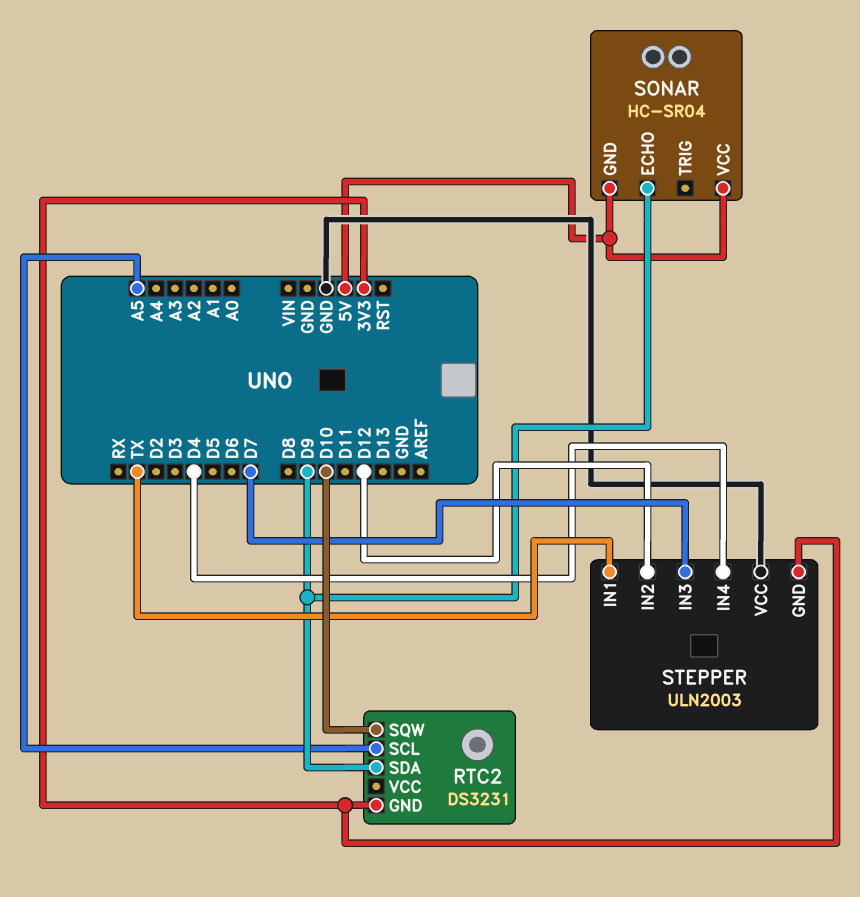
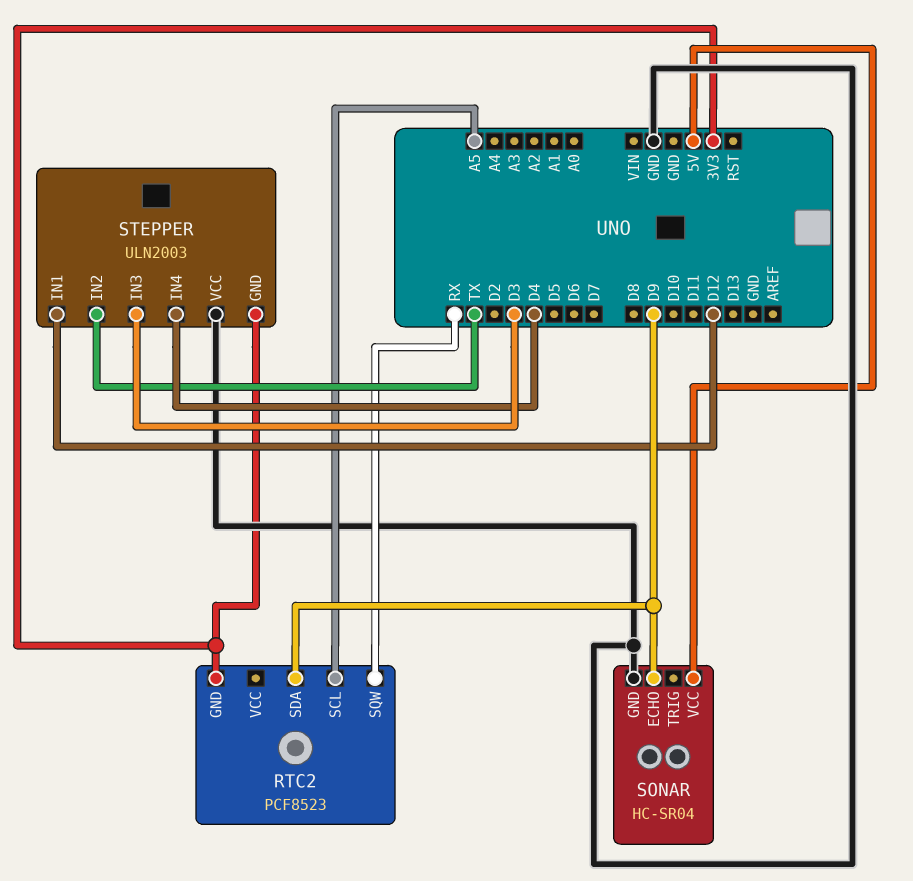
RTC2: DS3231 -> PCF8523
RTC2 pin SQW: D10 -> RX
SONAR pin GND: 5V -> GND
STEPPER pin IN1: TX -> D12
STEPPER pin IN2: D12 -> TX
STEPPER pin IN3: D7 -> D3

